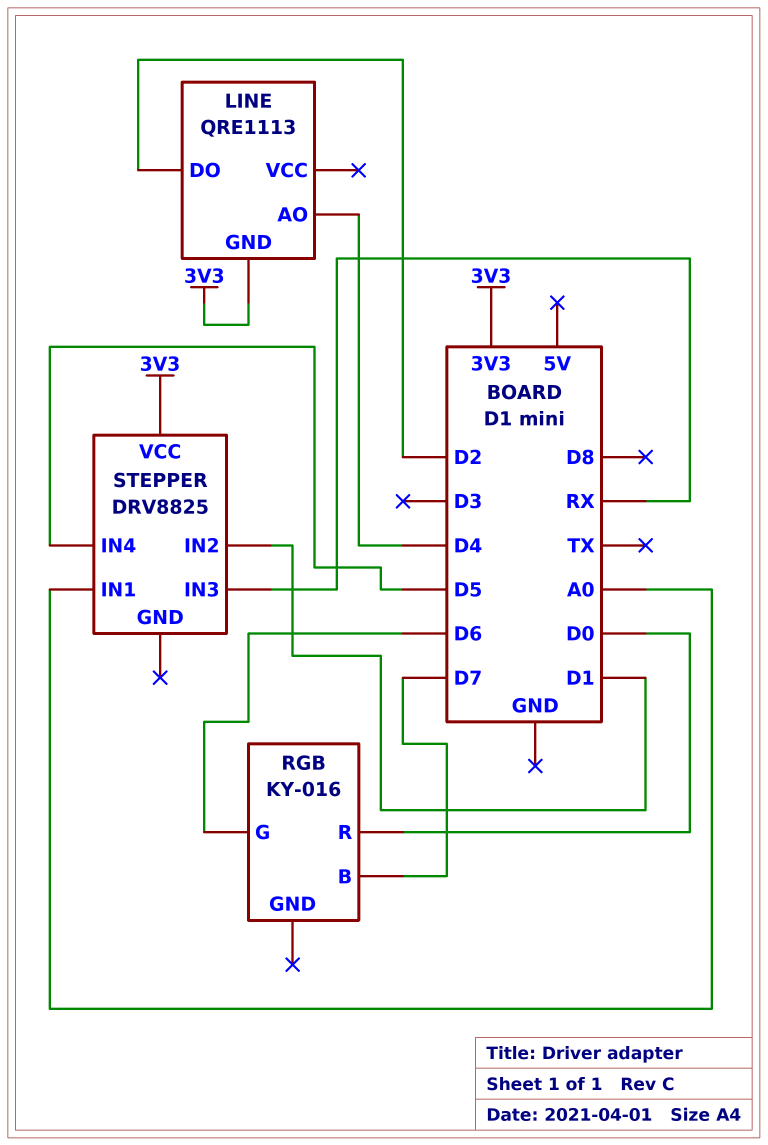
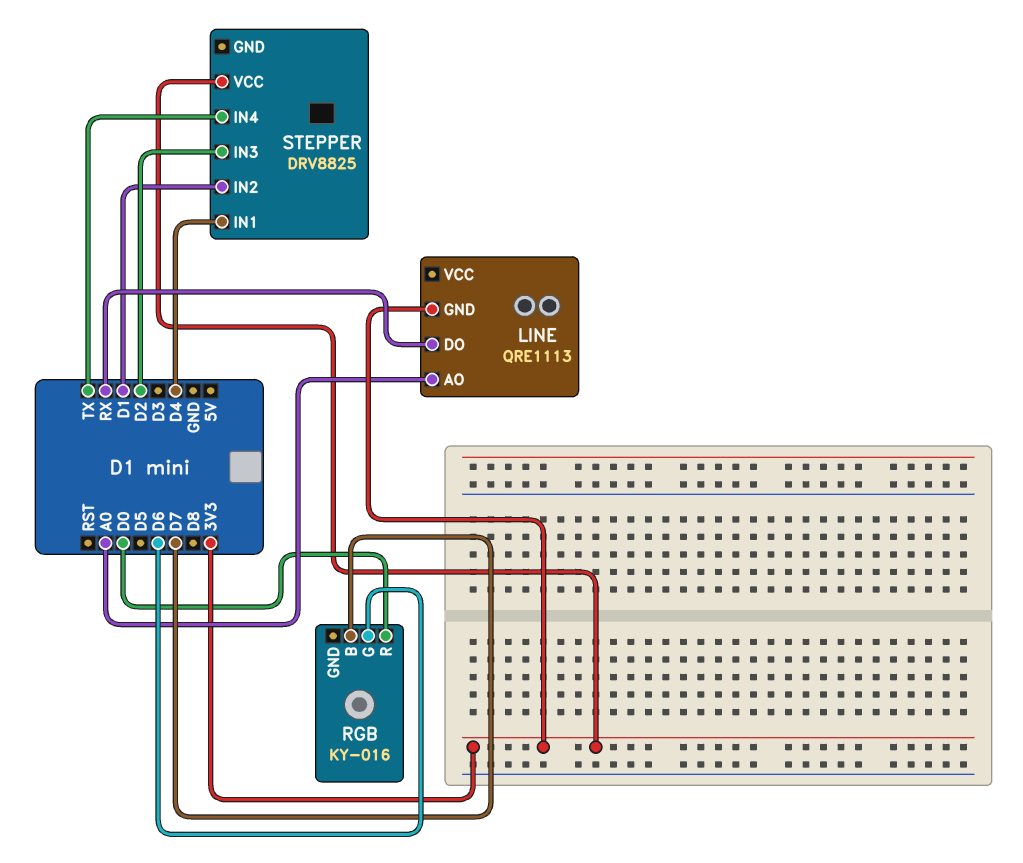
LINE pin AO: D4 -> A0
LINE pin DO: D2 -> RX
STEPPER pin IN1: A0 -> D4
STEPPER pin IN3: RX -> D2
STEPPER pin IN4: D5 -> TX

